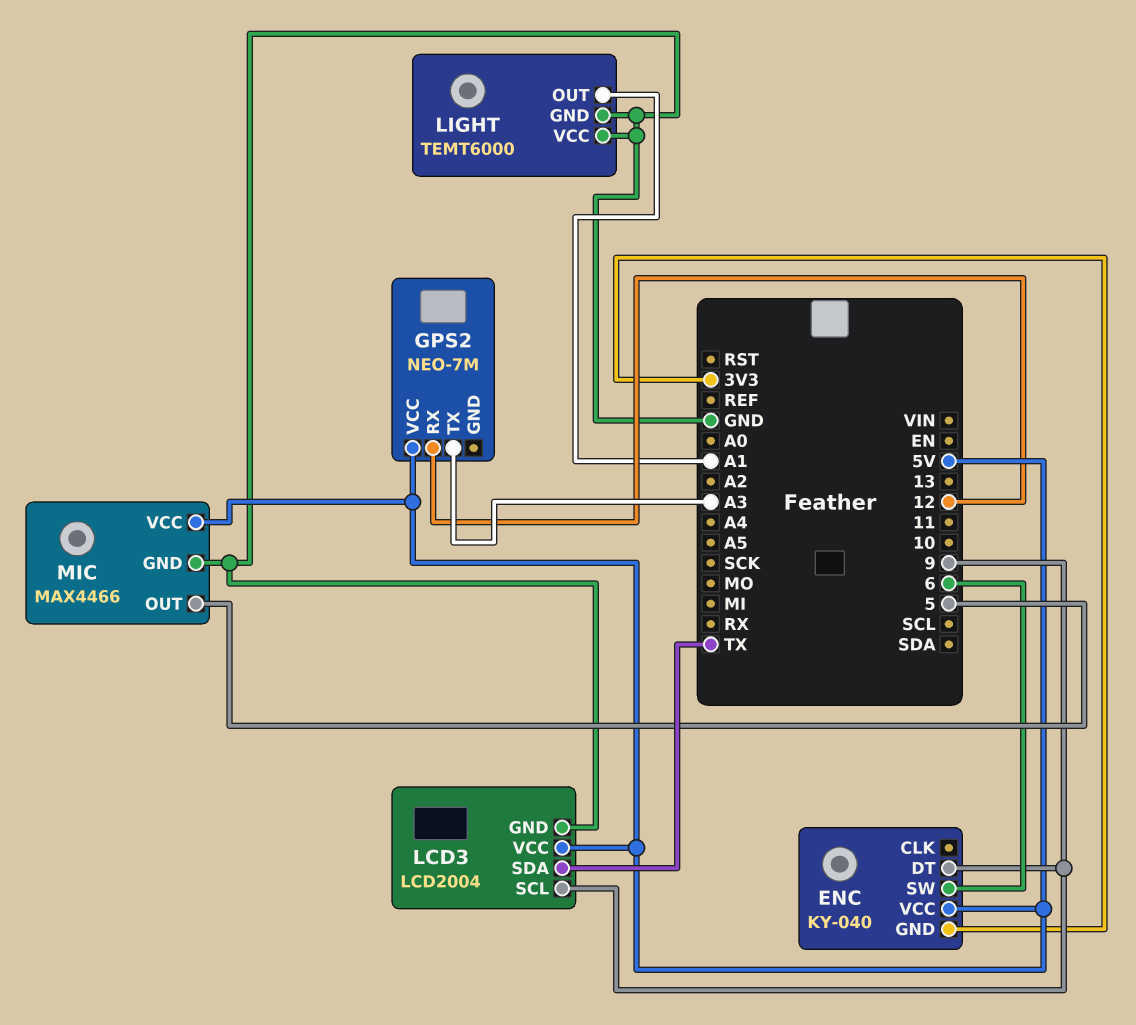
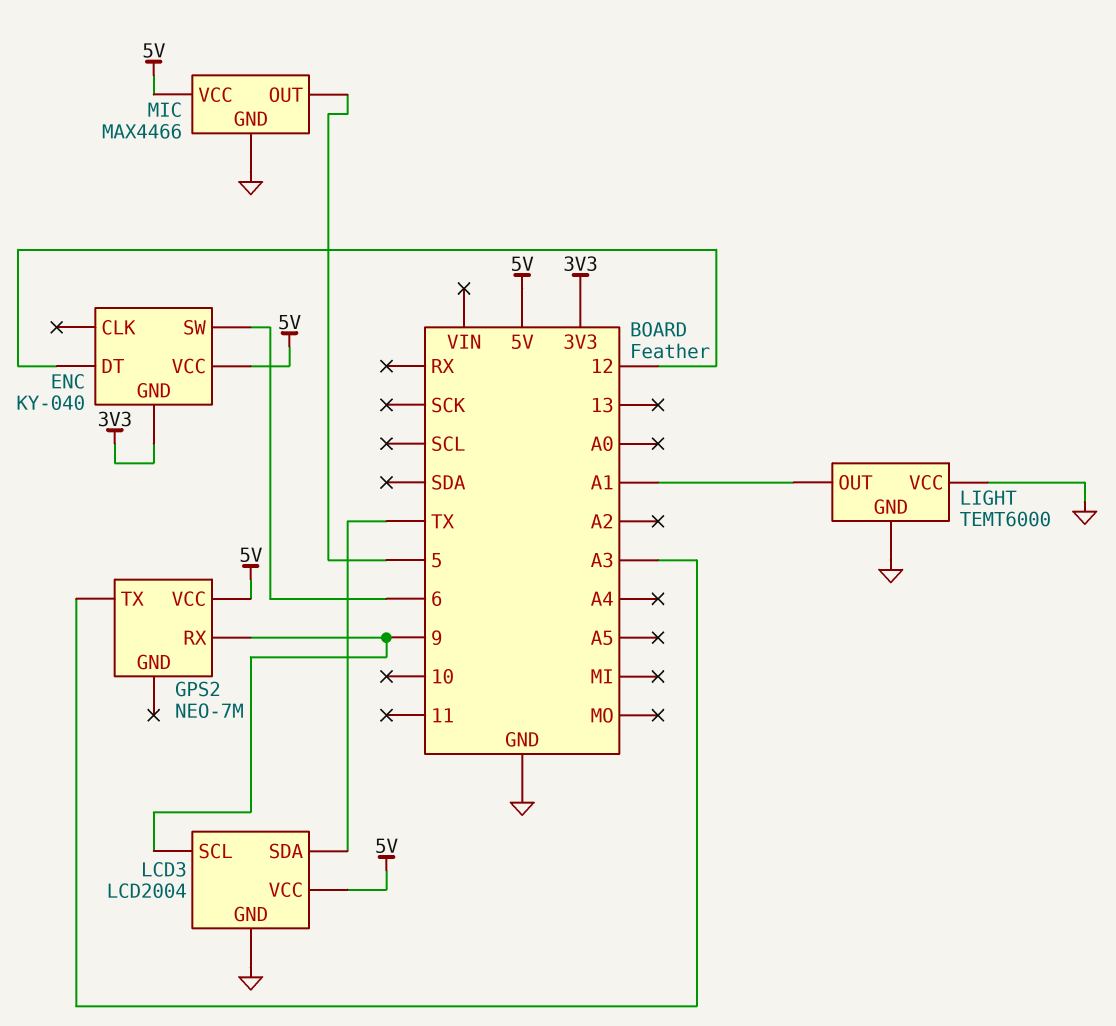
ENC pin DT: 9 -> 12
GPS2 pin RX: 12 -> 9

